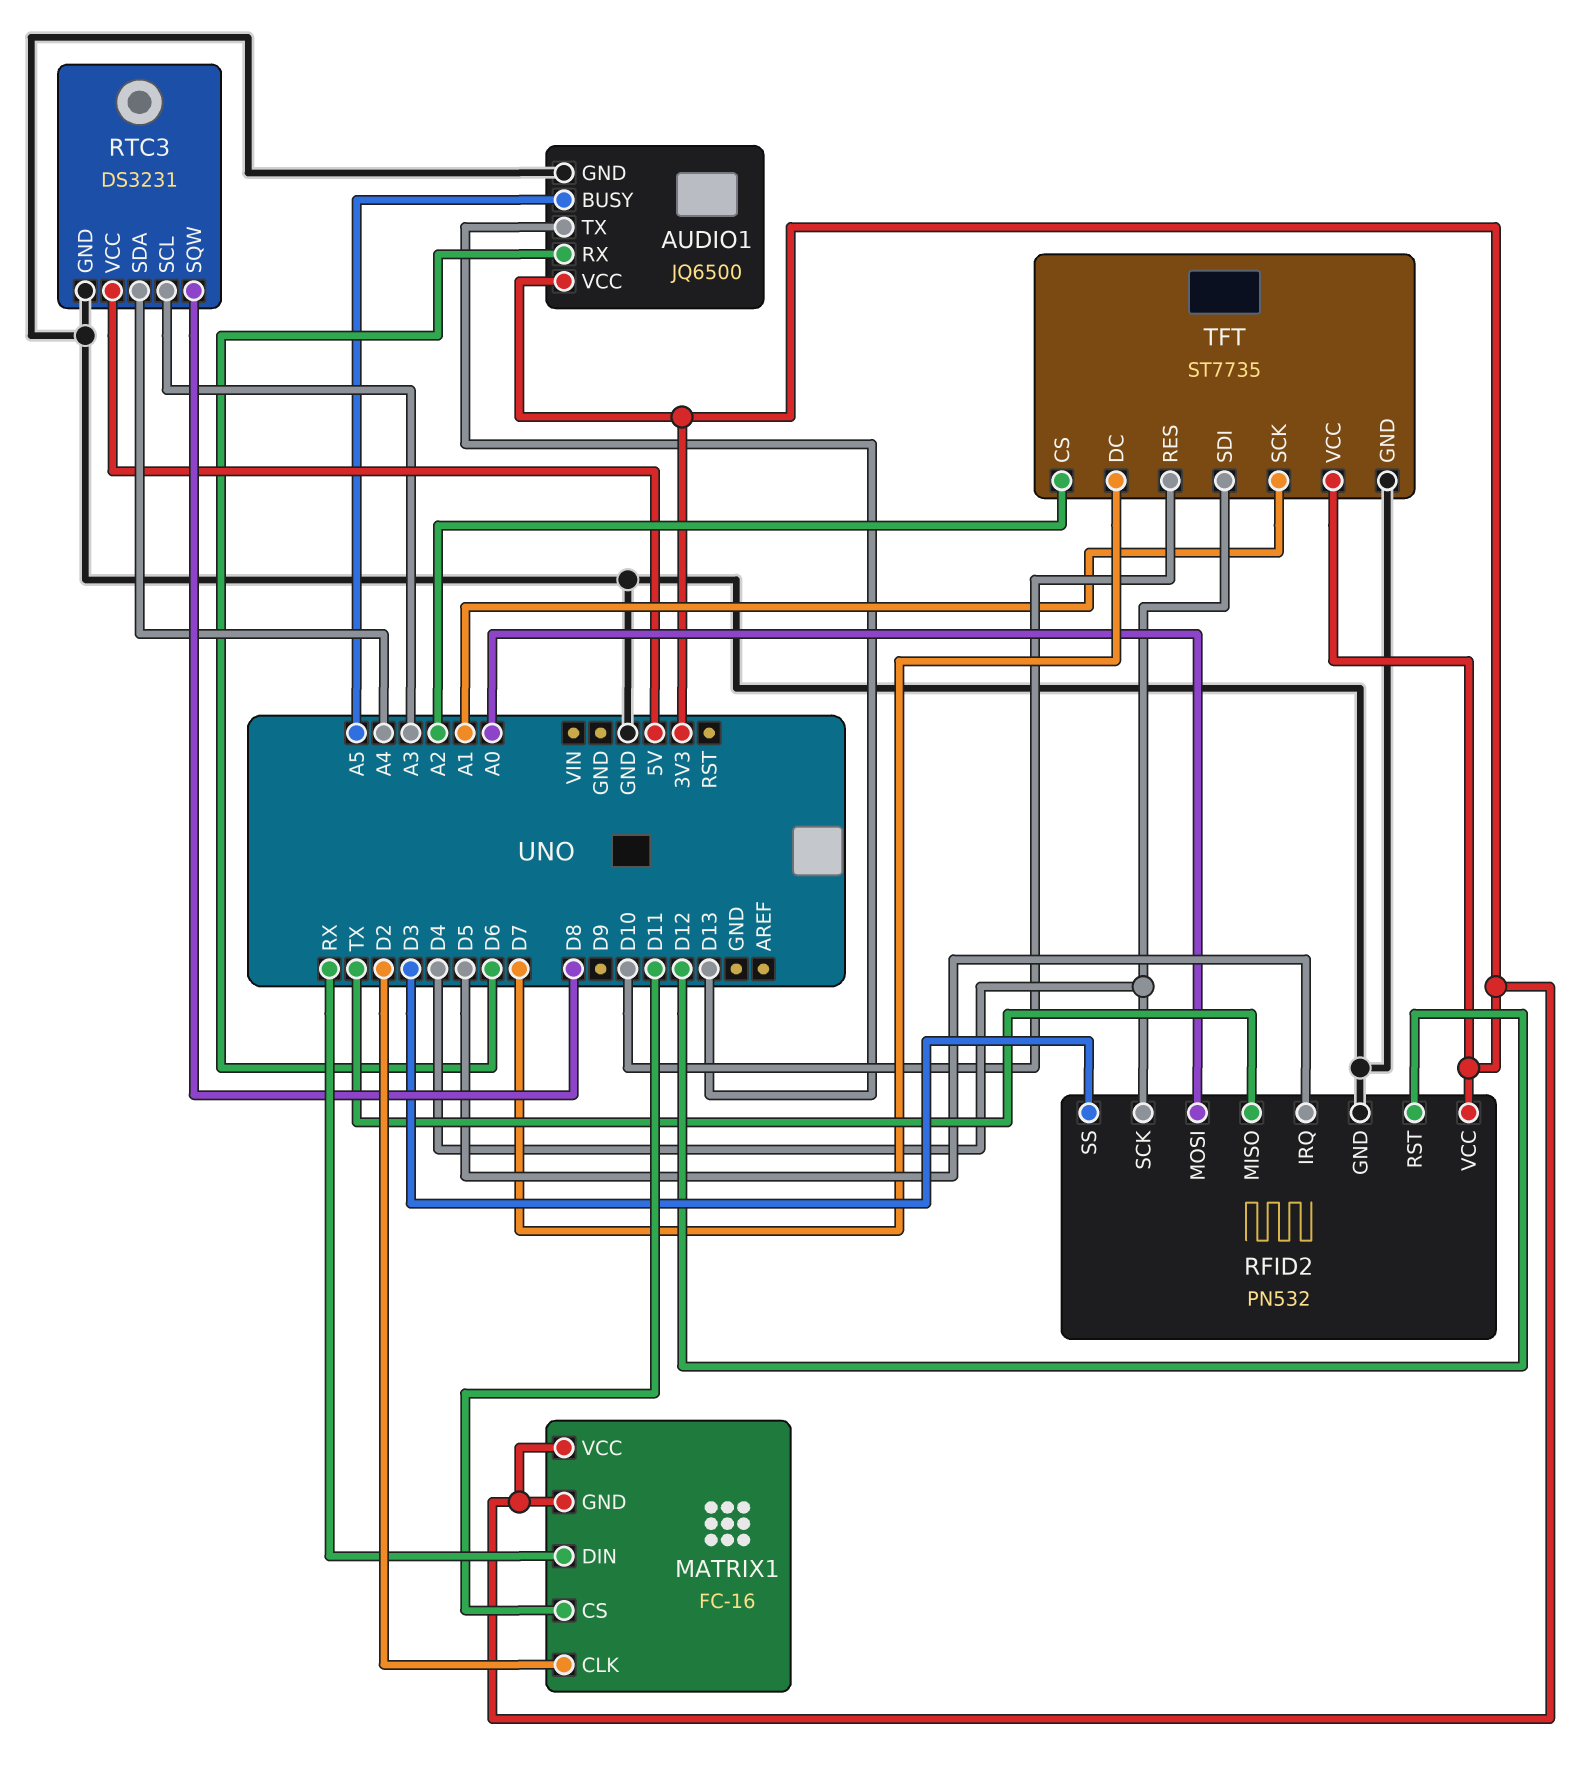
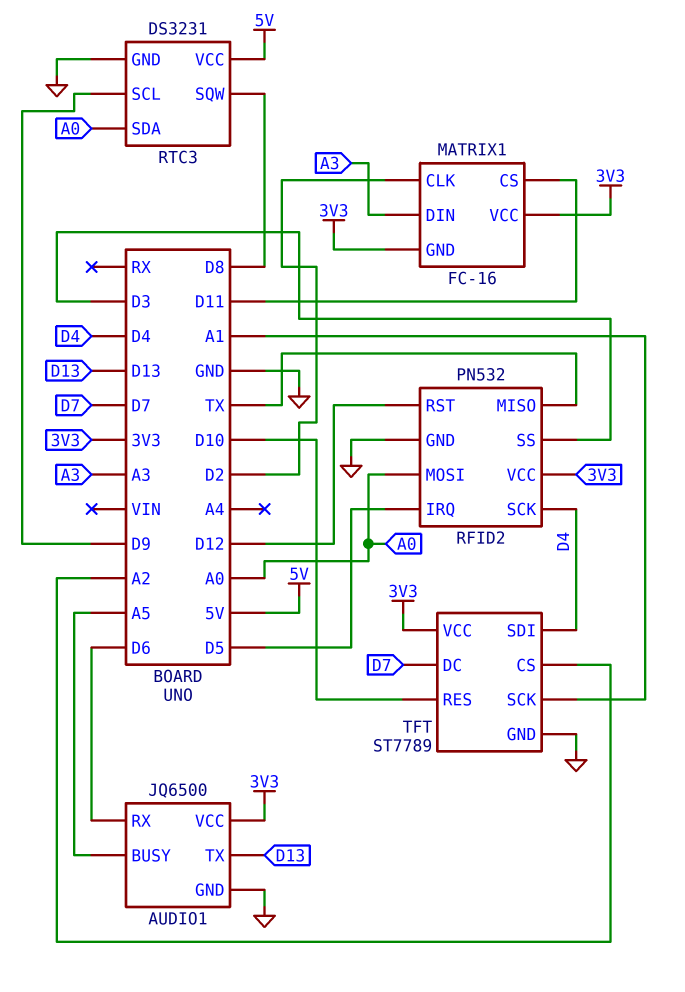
MATRIX1 pin DIN: RX -> A3
RTC3 pin SCL: A3 -> D9
RTC3 pin SDA: A4 -> A0
TFT: ST7735 -> ST7789

